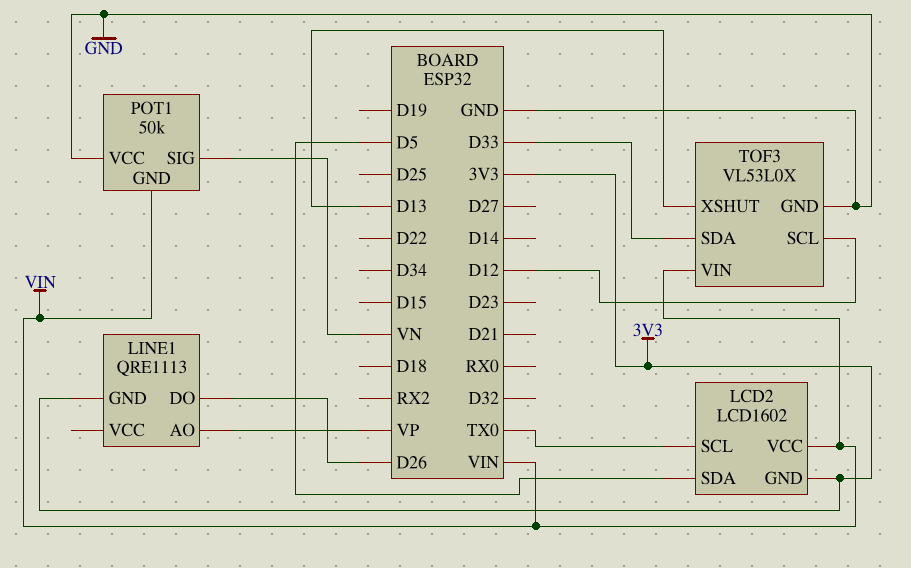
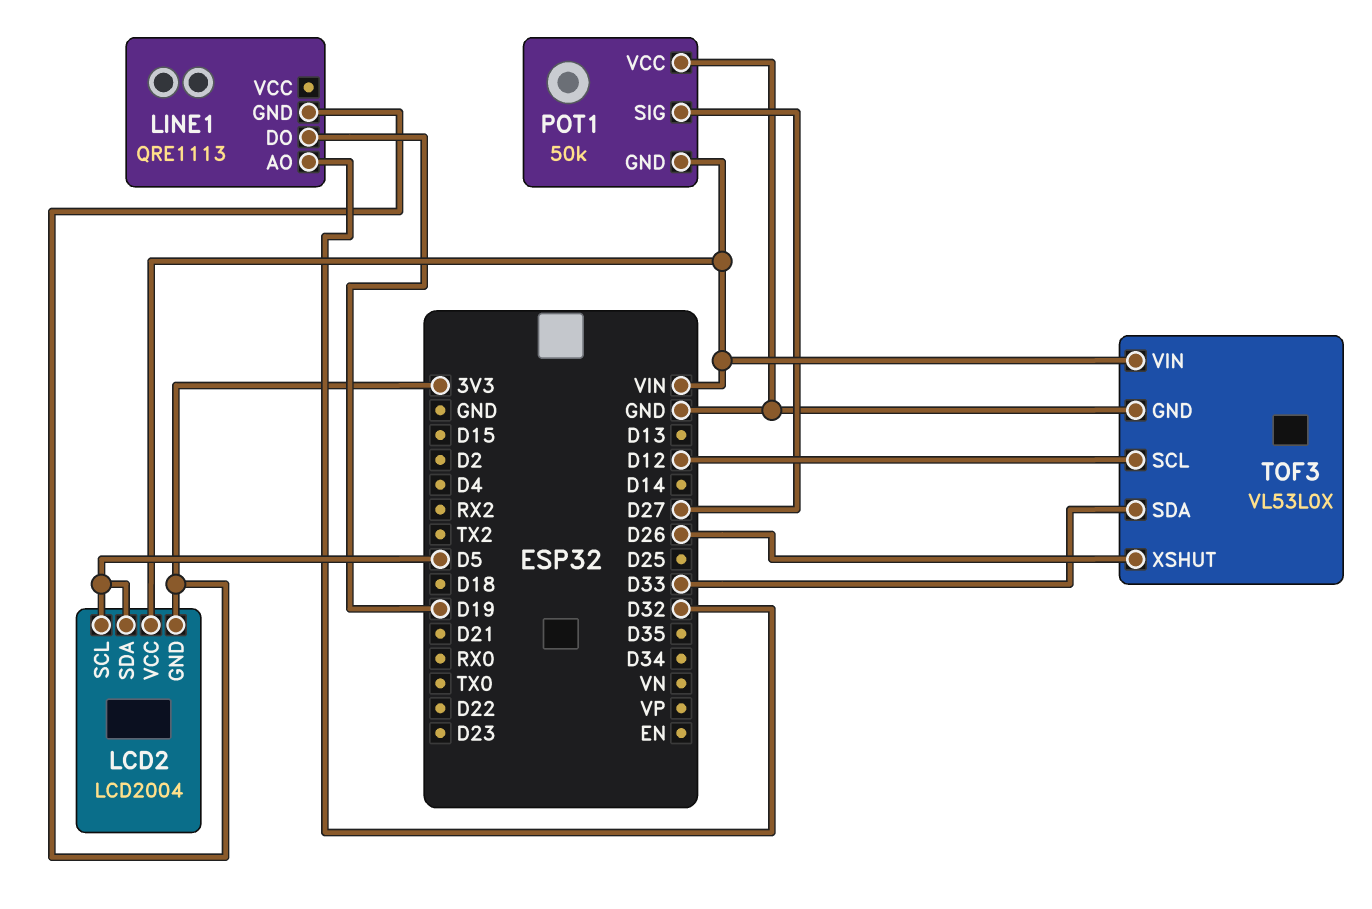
LCD2: LCD1602 -> LCD2004
LCD2 pin SCL: TX0 -> D5
LINE1 pin AO: VP -> D32
LINE1 pin DO: D26 -> D19
POT1 pin SIG: VN -> D27
TOF3 pin XSHUT: D13 -> D26

